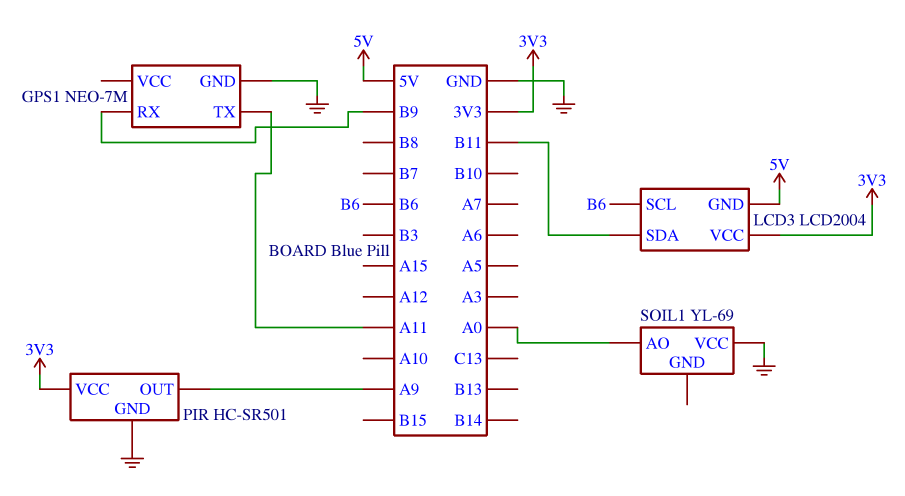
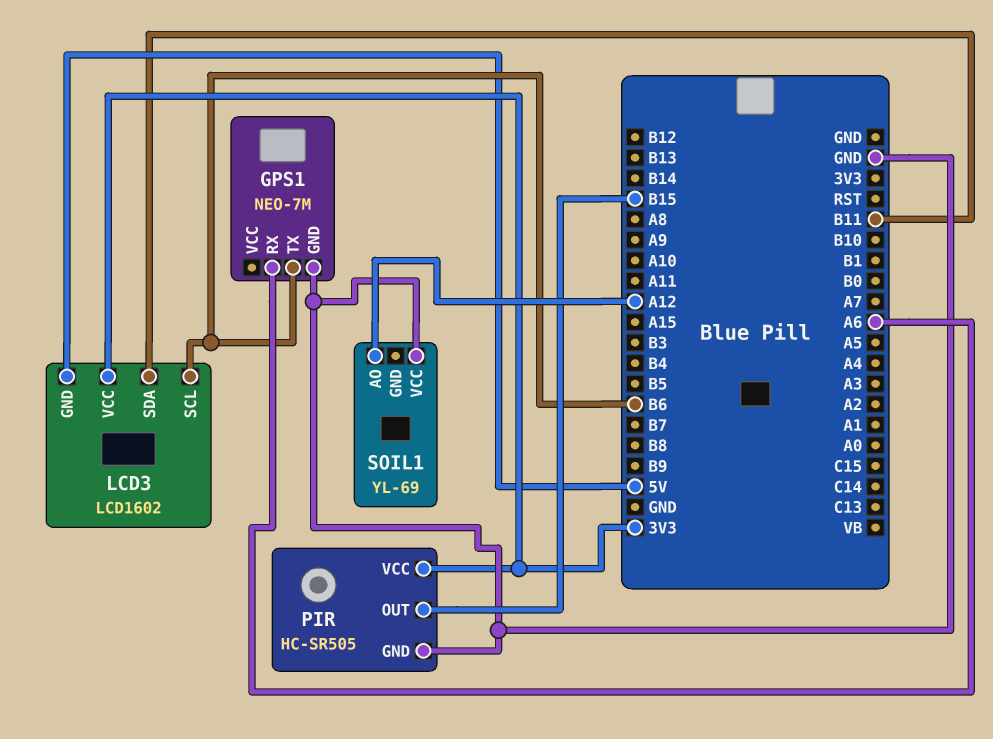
GPS1 pin RX: B9 -> A6
GPS1 pin TX: A11 -> B6
LCD3: LCD2004 -> LCD1602
PIR: HC-SR501 -> HC-SR505
PIR pin OUT: A9 -> B15
SOIL1 pin AO: A0 -> A12

